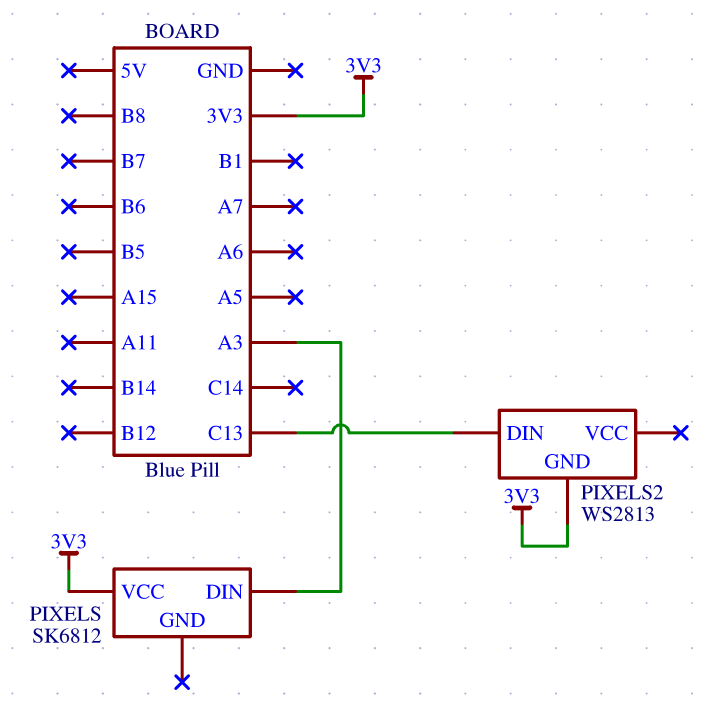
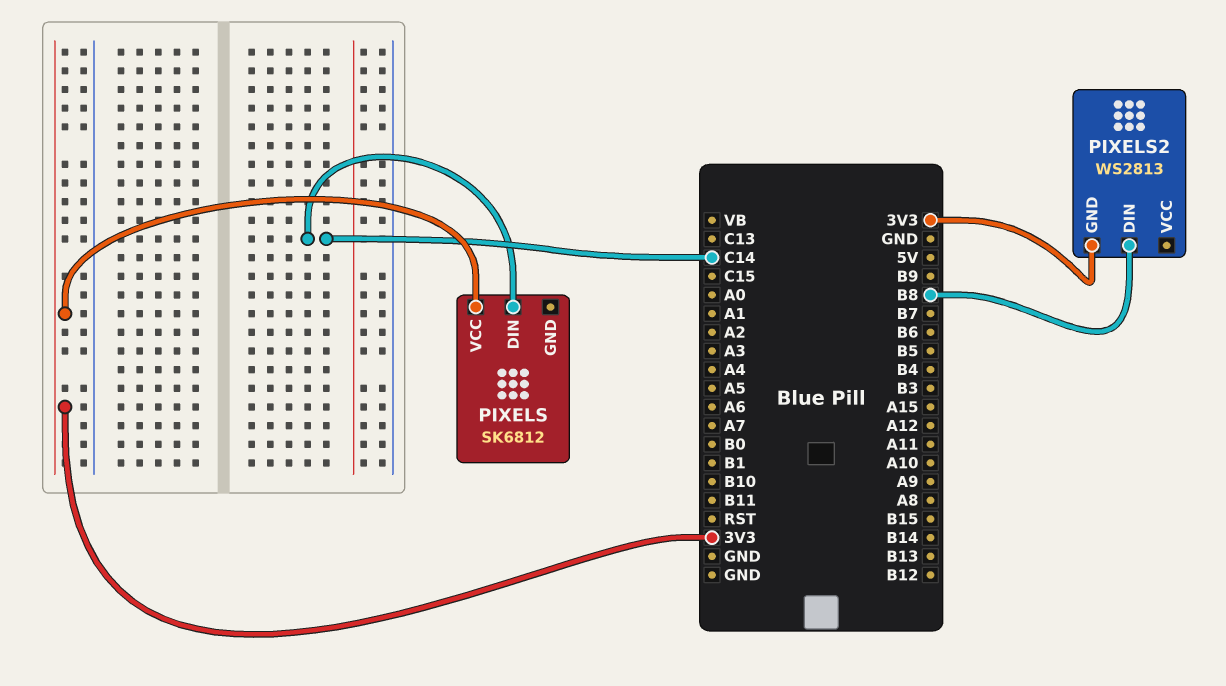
PIXELS pin DIN: A3 -> C14
PIXELS2 pin DIN: C13 -> B8

